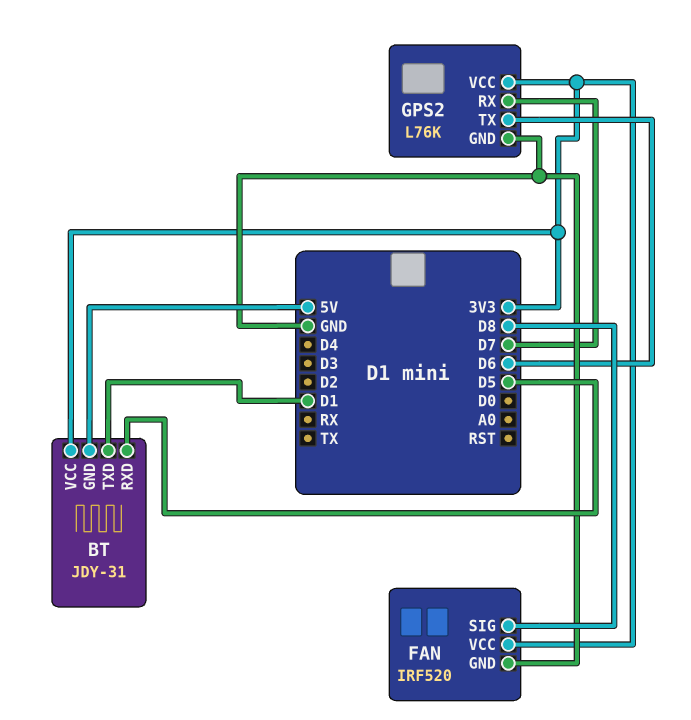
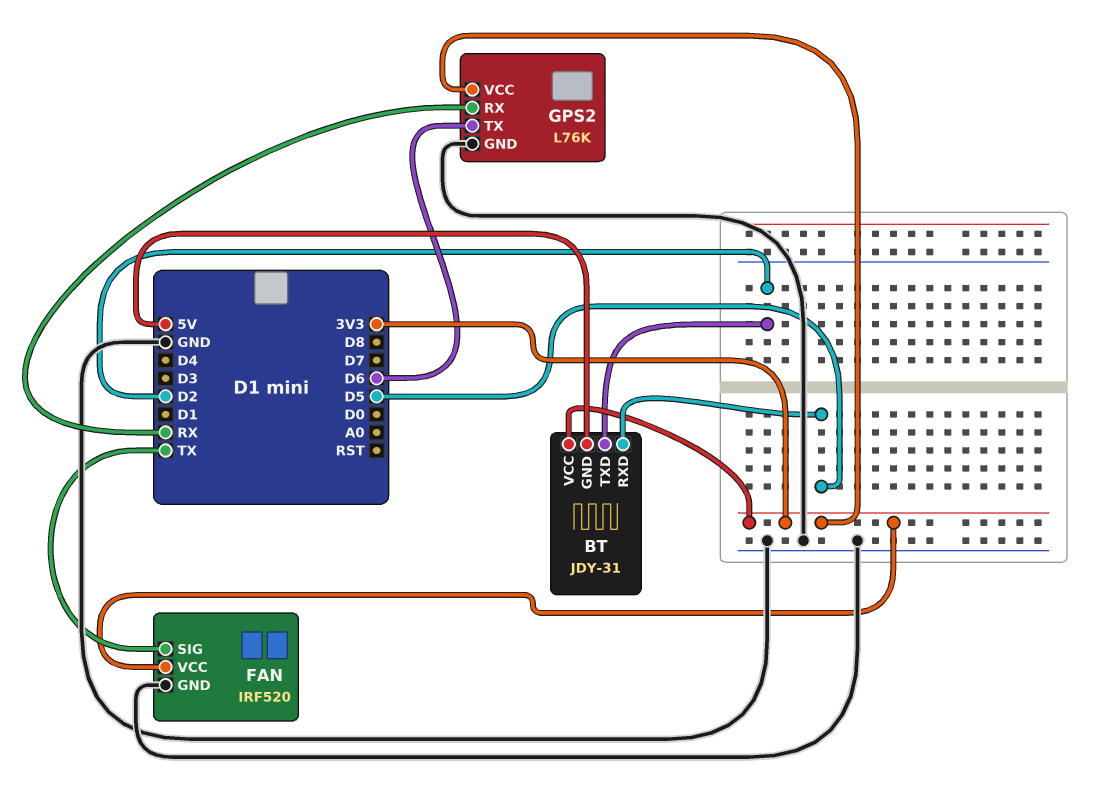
BT pin TXD: D1 -> D2
FAN pin SIG: D8 -> TX
GPS2 pin RX: D7 -> RX

